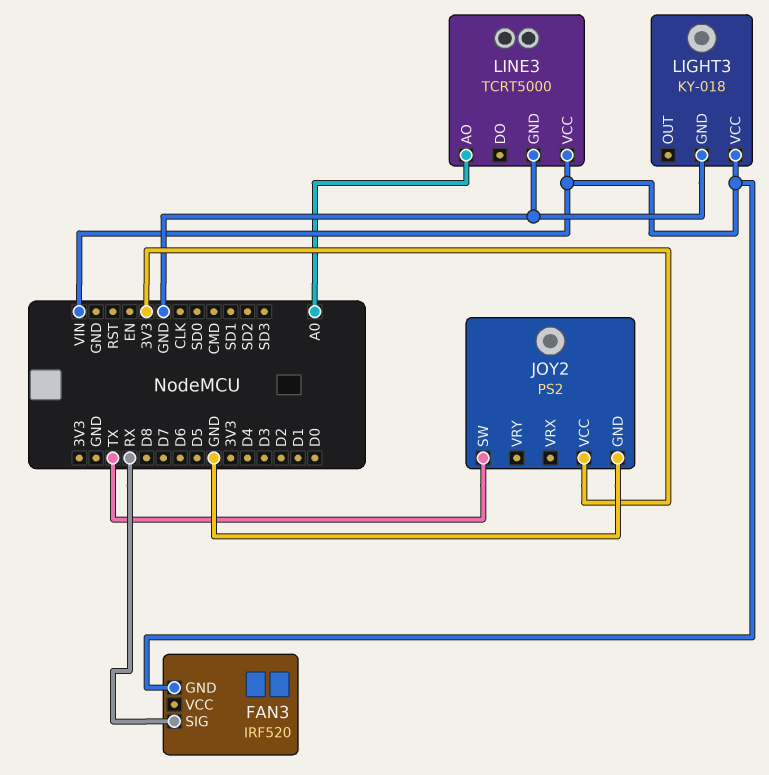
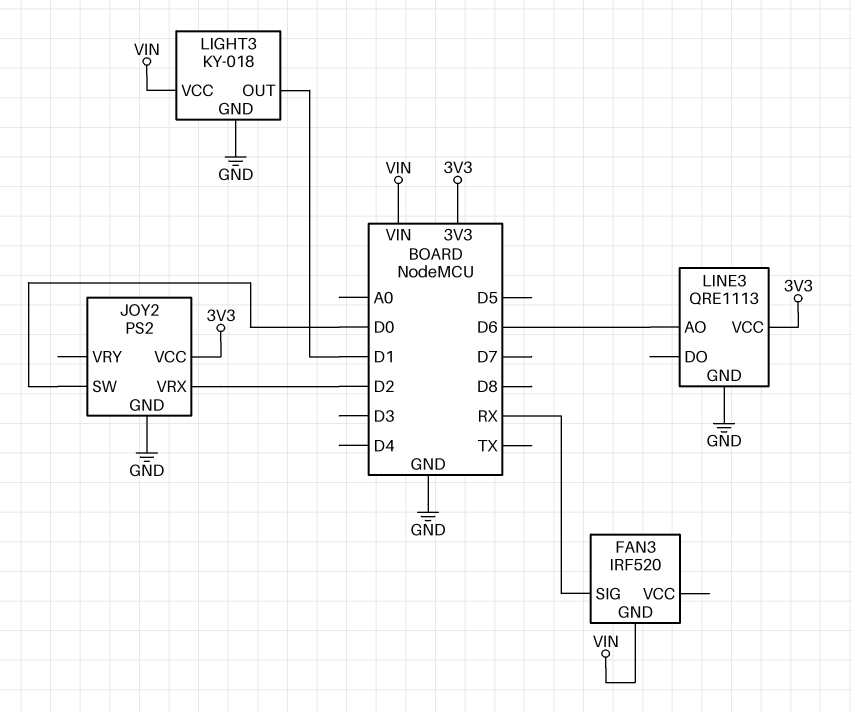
JOY2 pin SW: TX -> D0
JOY2 pin VRX: none -> D2
LIGHT3 pin OUT: none -> D1
LINE3: TCRT5000 -> QRE1113
LINE3 pin AO: A0 -> D6
LINE3 pin VCC: VIN -> 3V3

